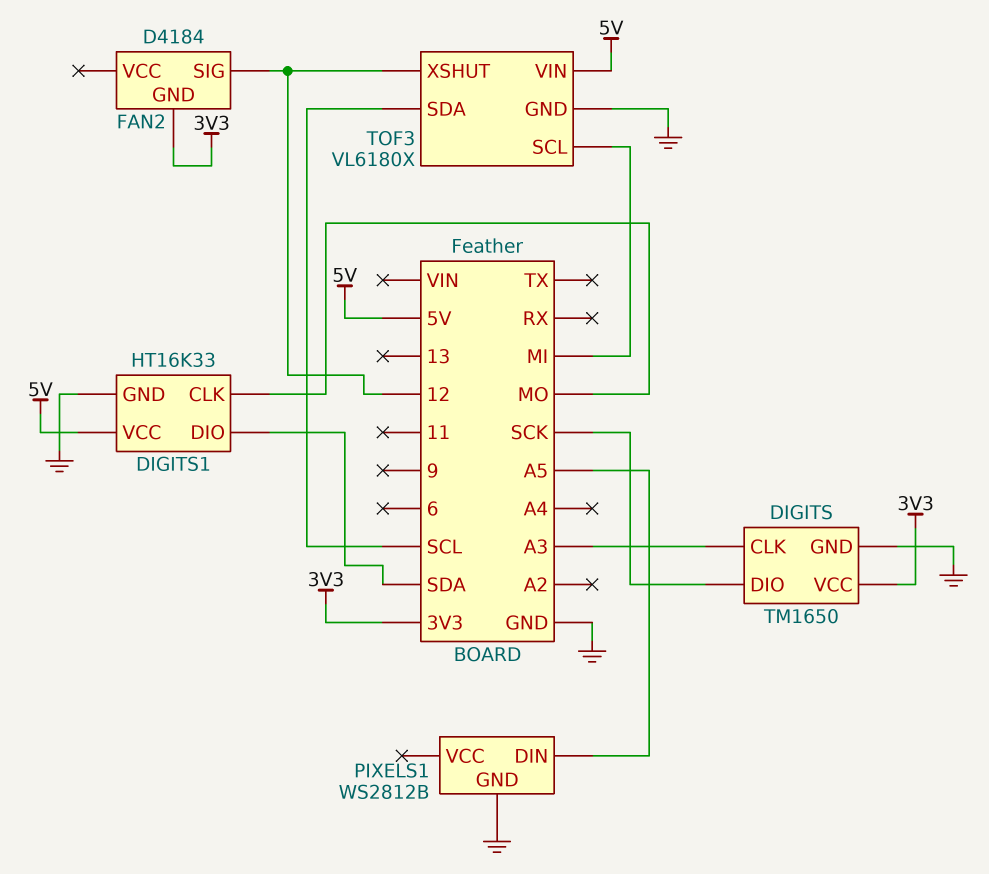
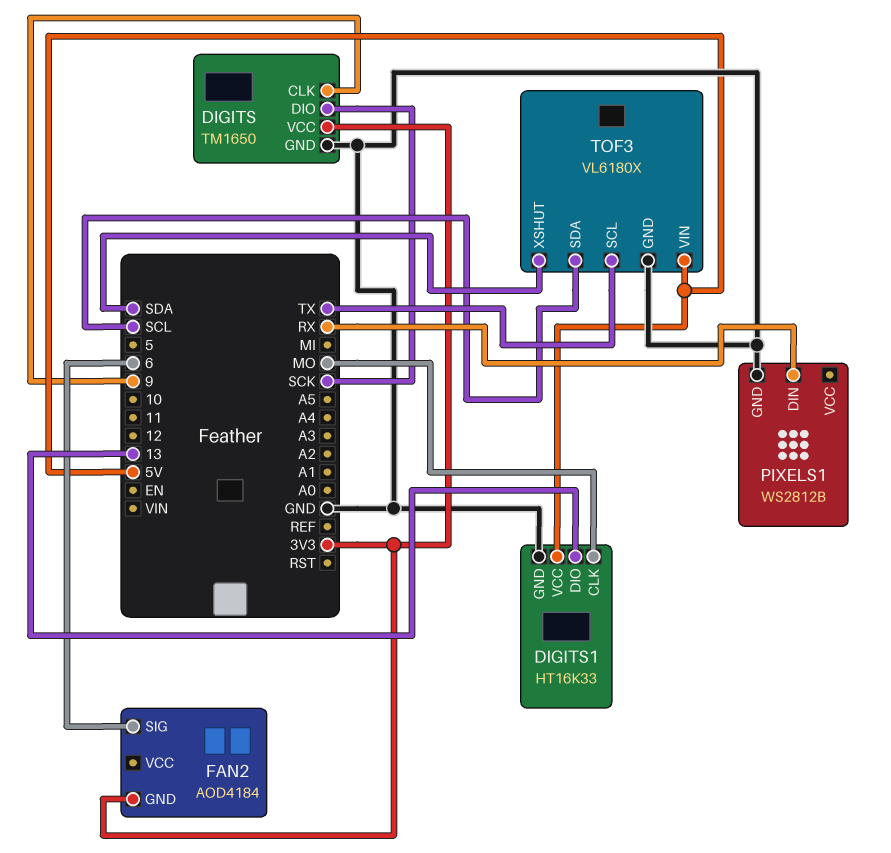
DIGITS pin CLK: A3 -> 9
DIGITS1 pin DIO: SDA -> 13
FAN2: D4184 -> AOD4184
FAN2 pin SIG: 12 -> 6
PIXELS1 pin DIN: A5 -> RX
TOF3 pin SCL: MI -> TX
TOF3 pin XSHUT: 12 -> SDA

